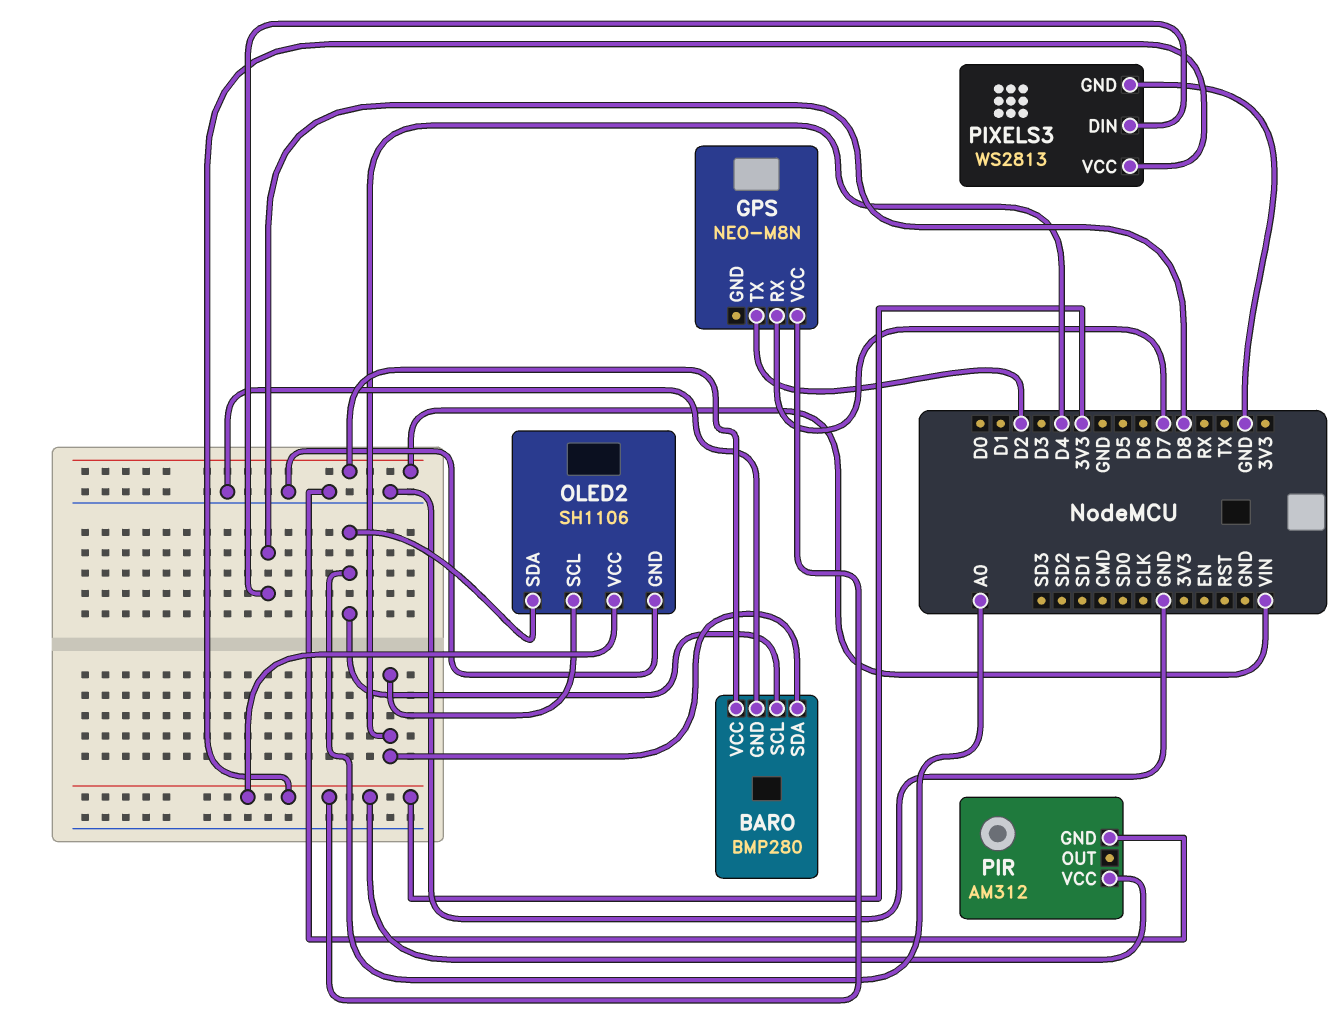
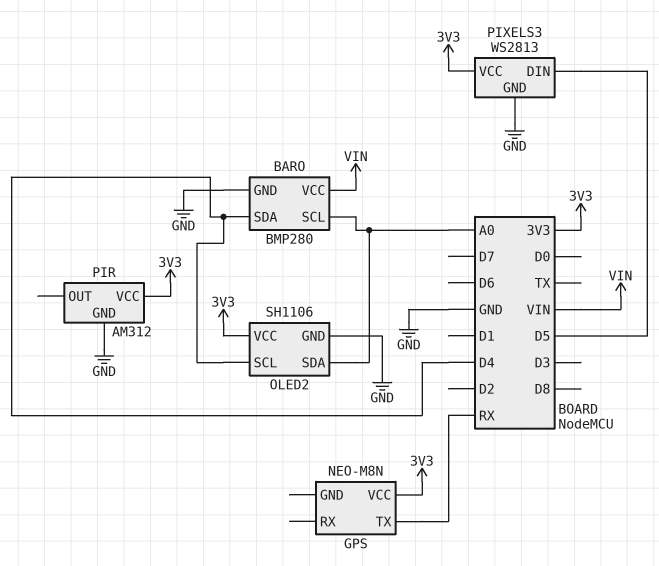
GPS pin RX: D7 -> none
GPS pin TX: D2 -> RX
PIXELS3 pin DIN: D8 -> D5

